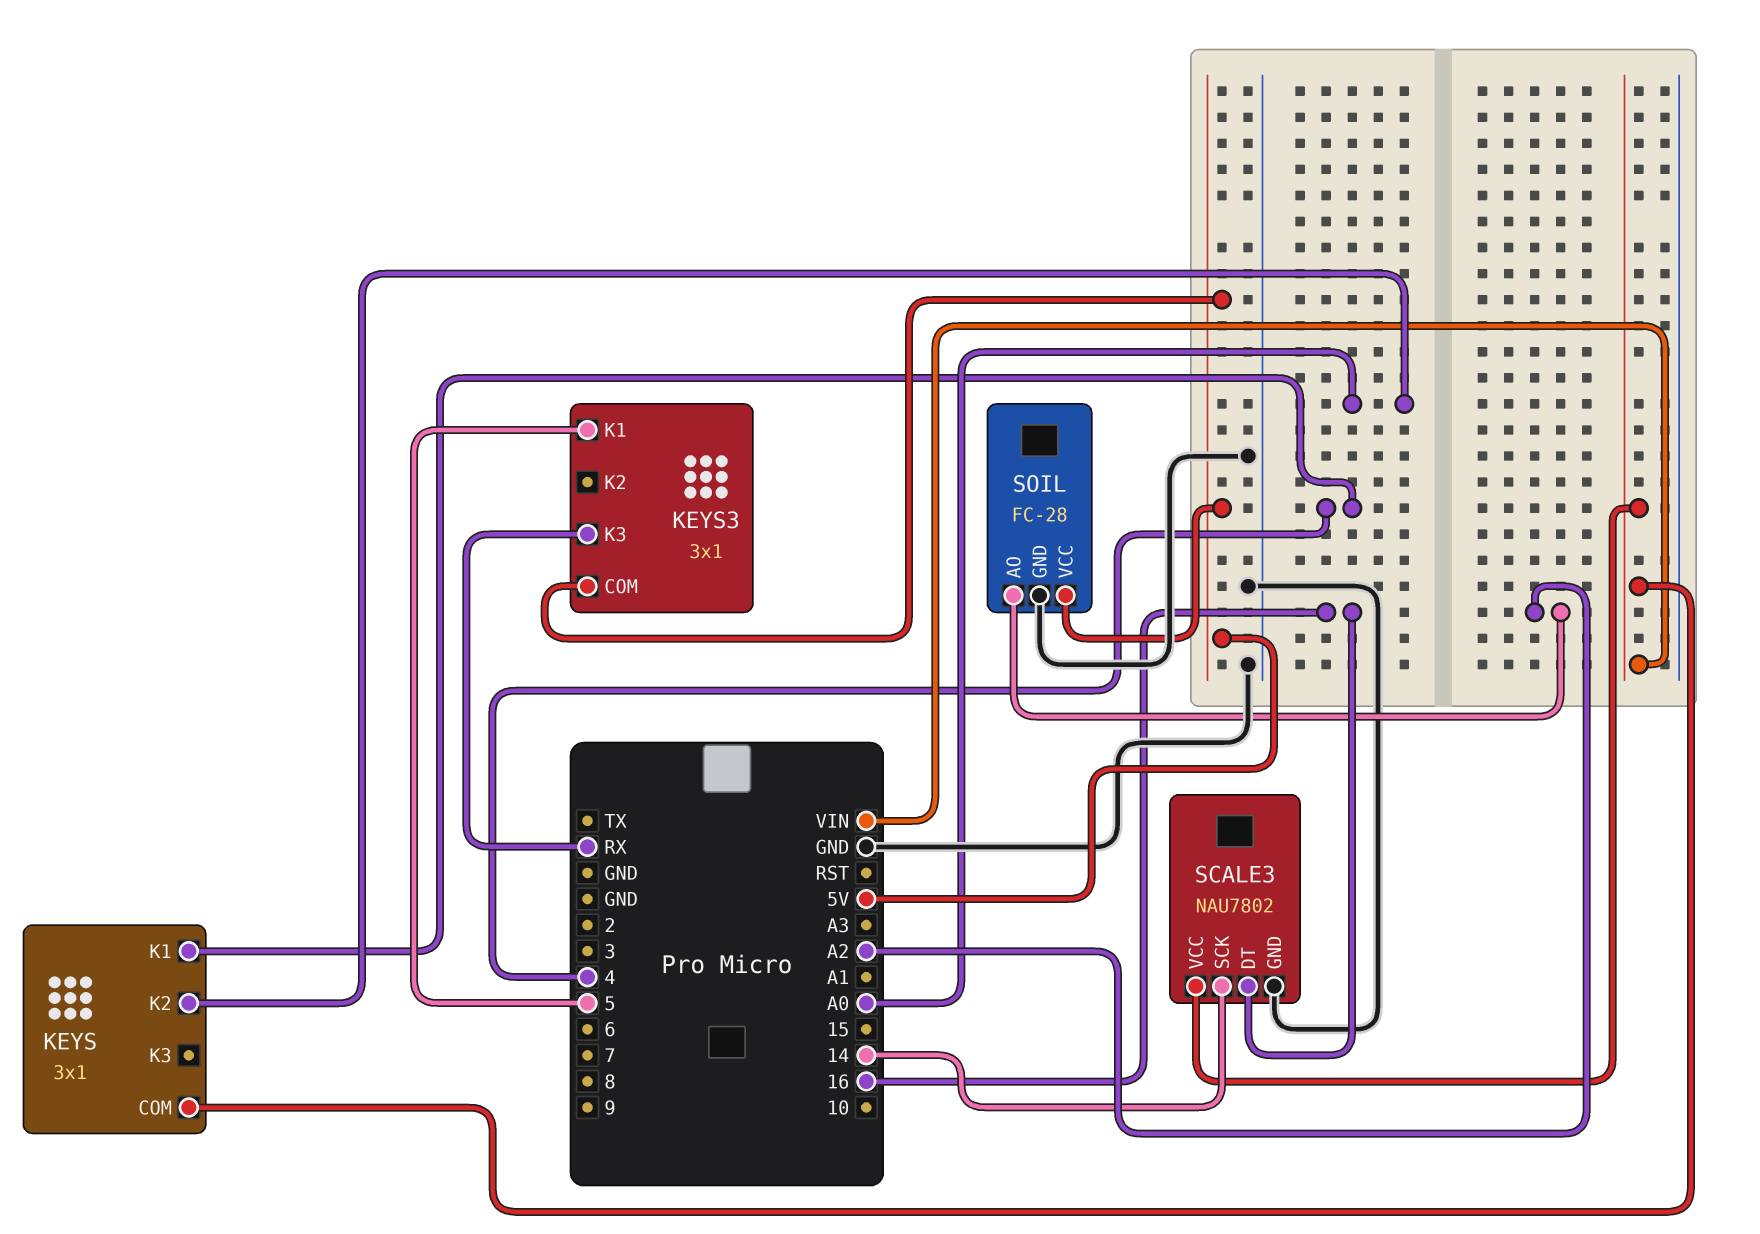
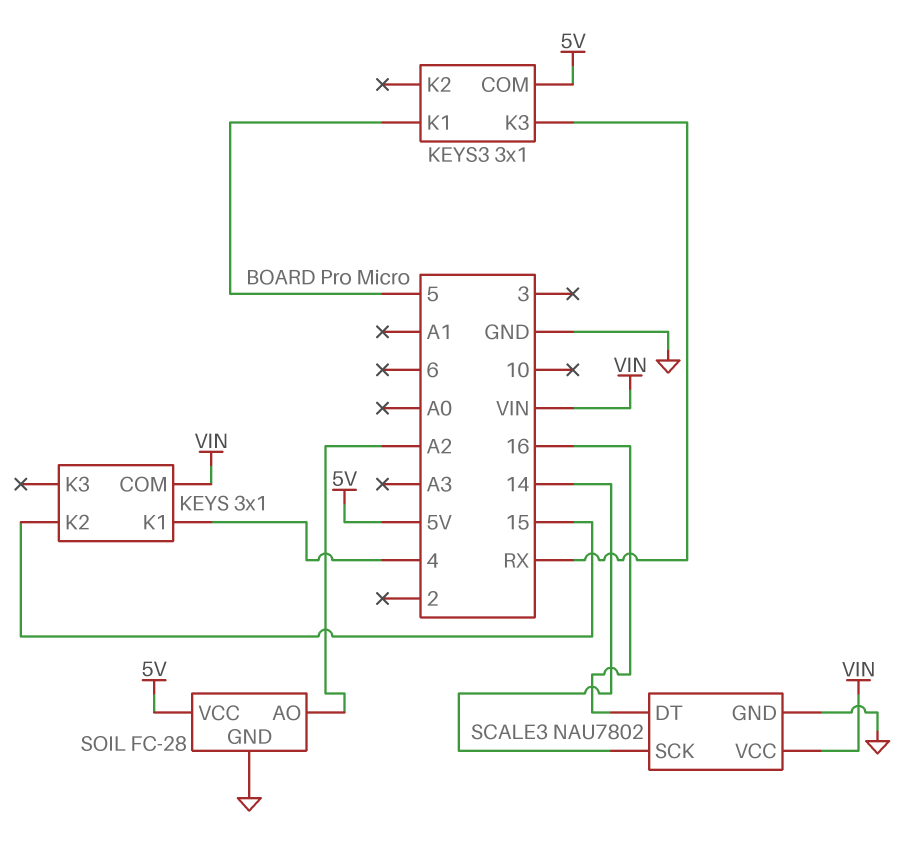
KEYS pin K2: A0 -> 15

